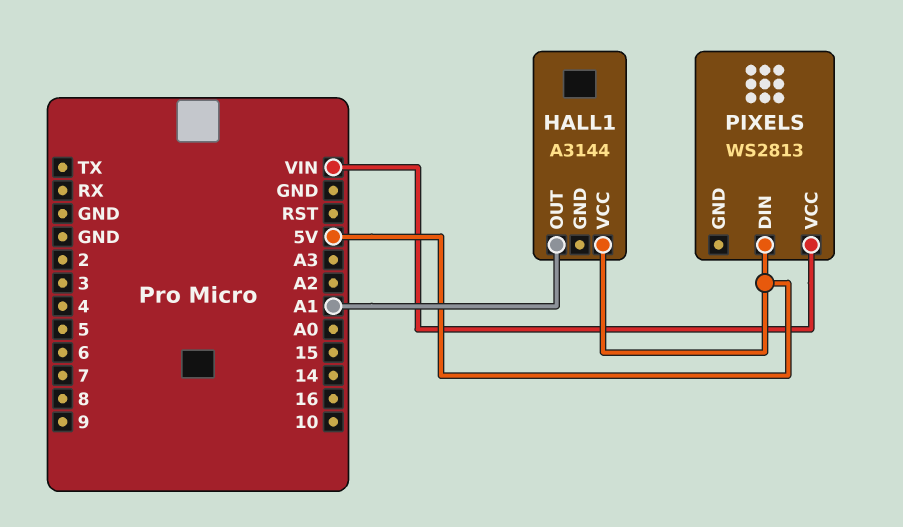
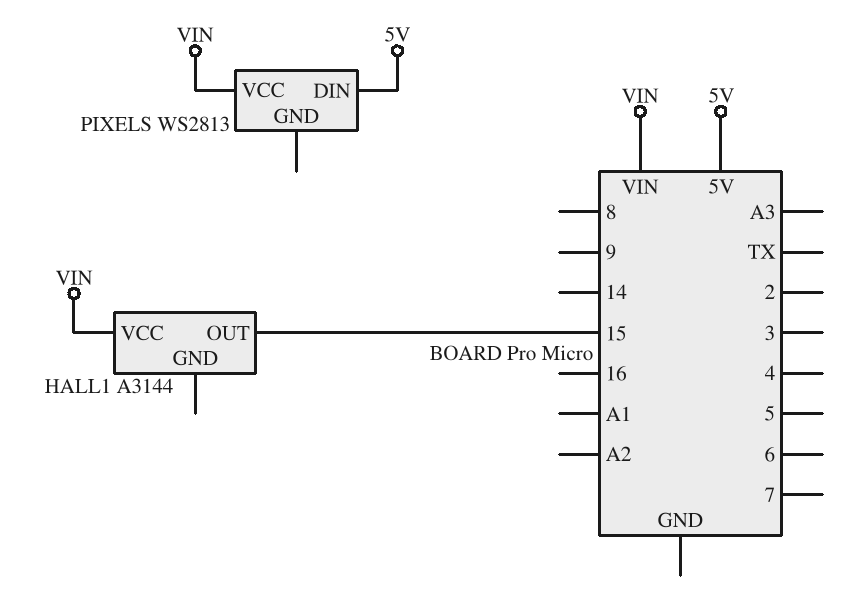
HALL1 pin OUT: A1 -> 15
HALL1 pin VCC: 5V -> VIN

